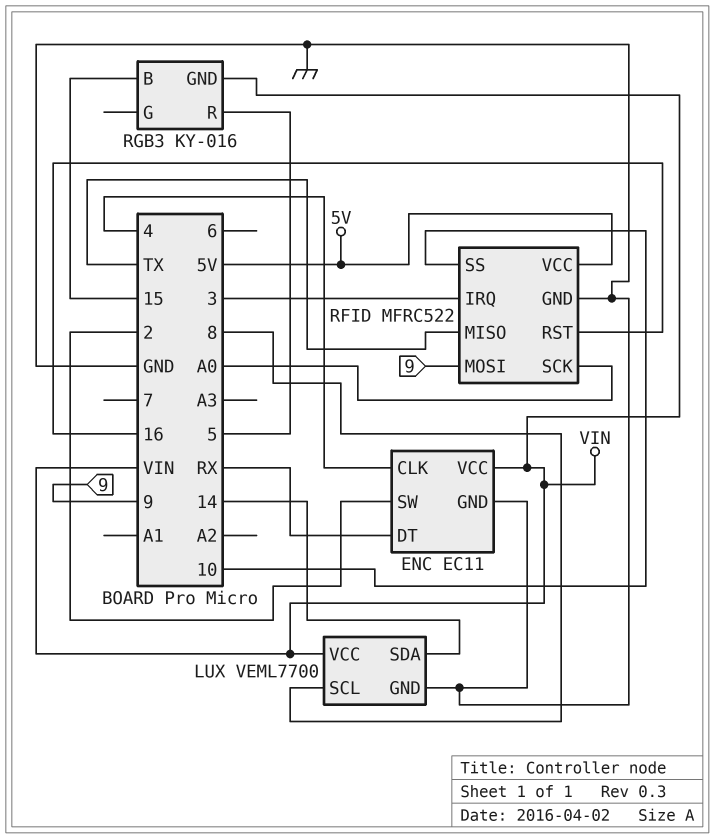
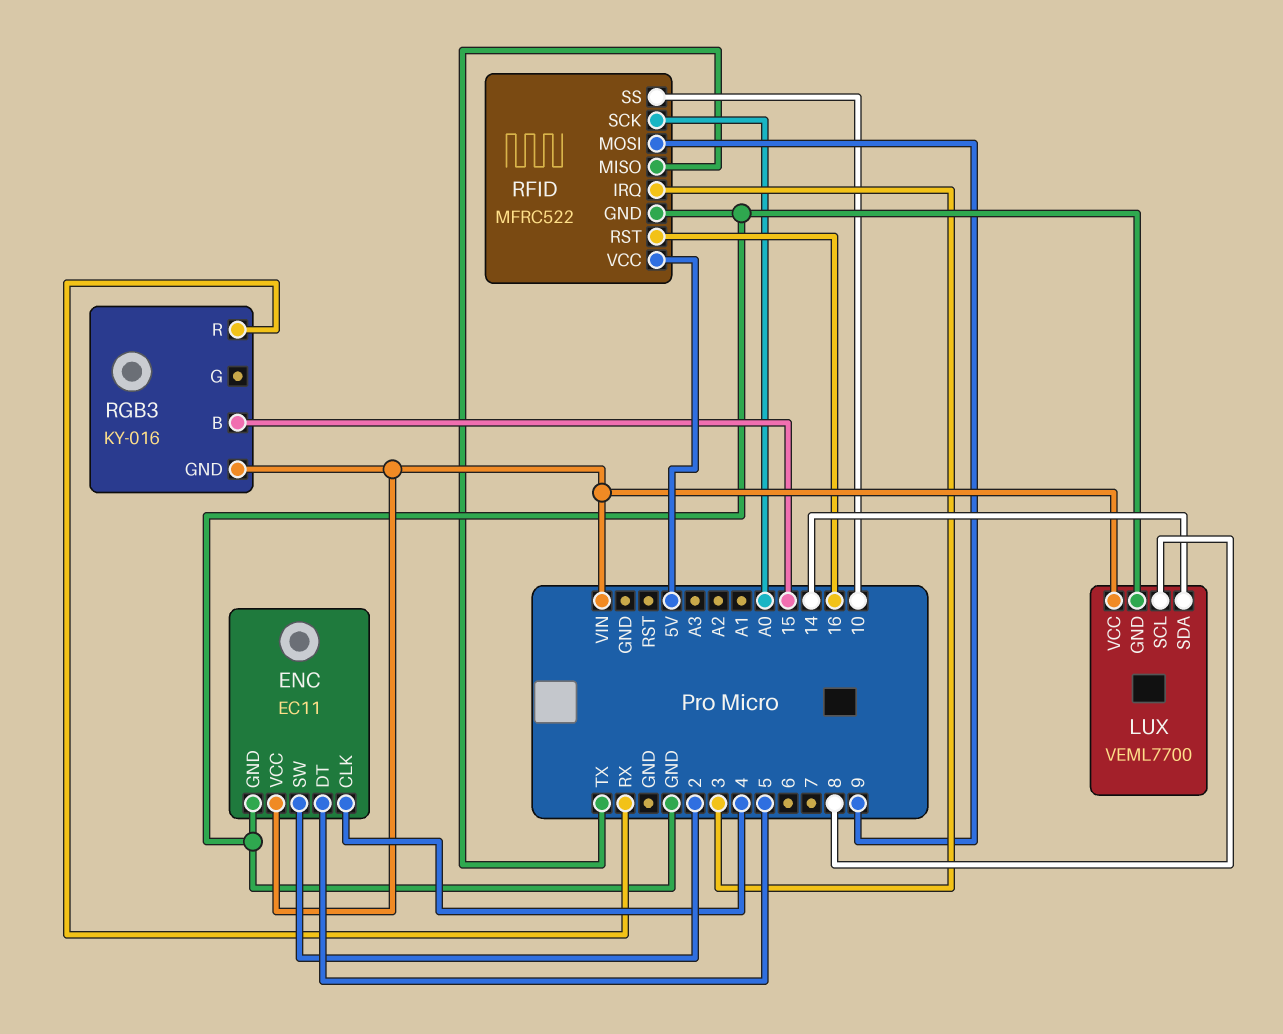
ENC pin DT: RX -> 5
RGB3 pin R: 5 -> RX

